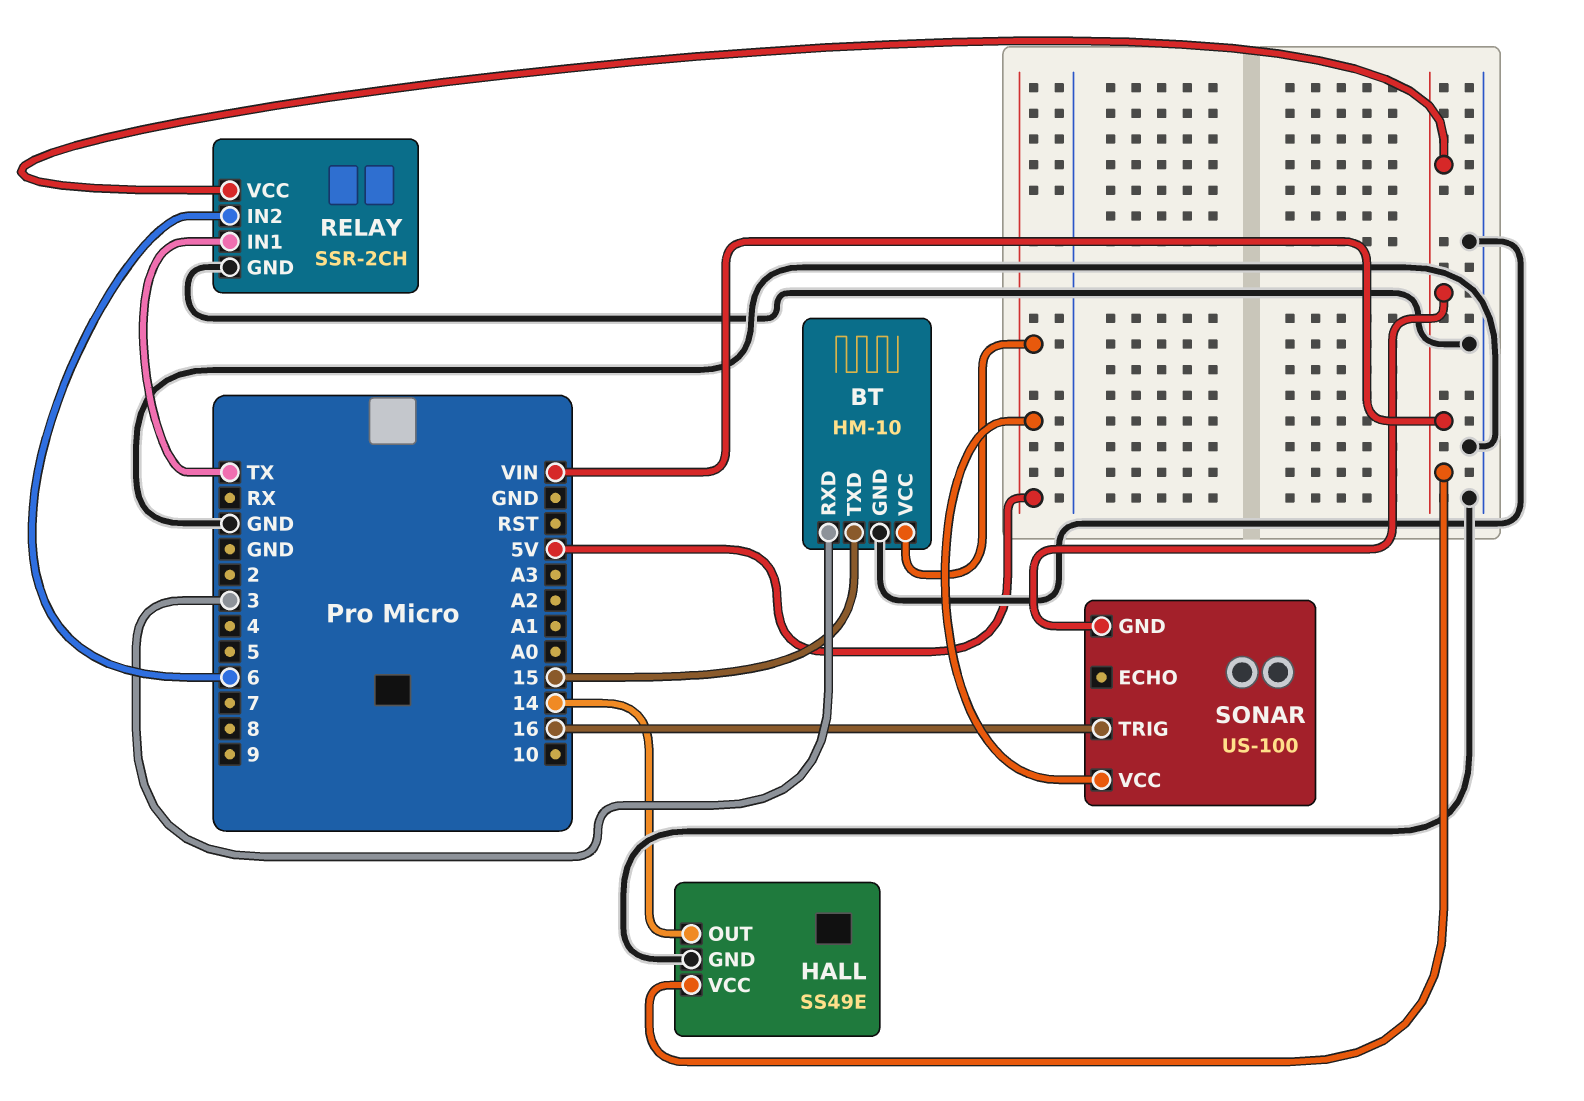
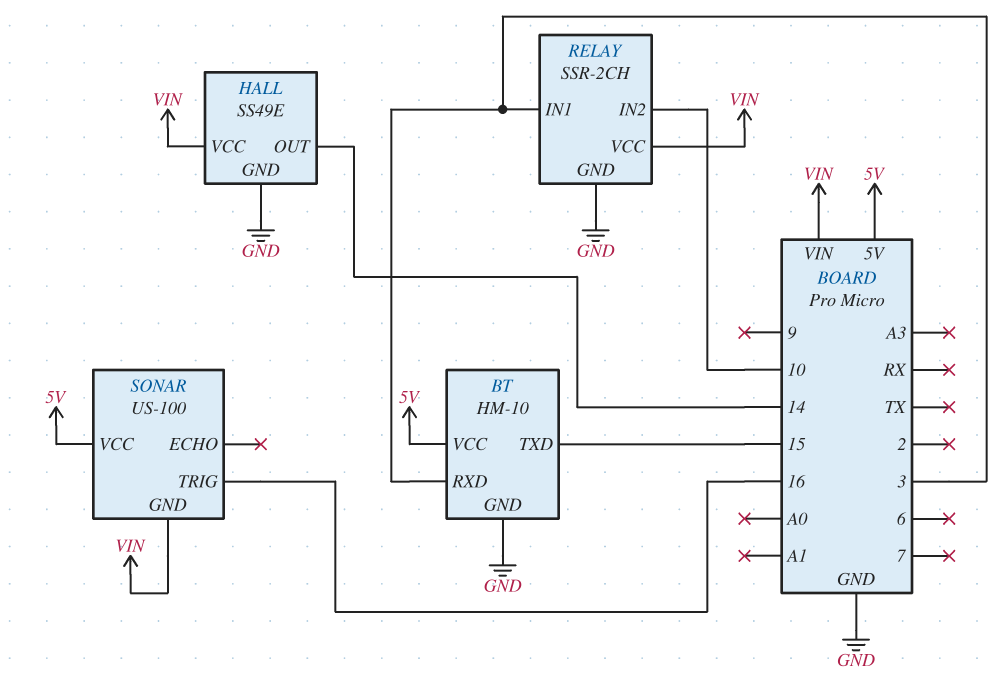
RELAY pin IN1: TX -> 3
RELAY pin IN2: 6 -> 10

